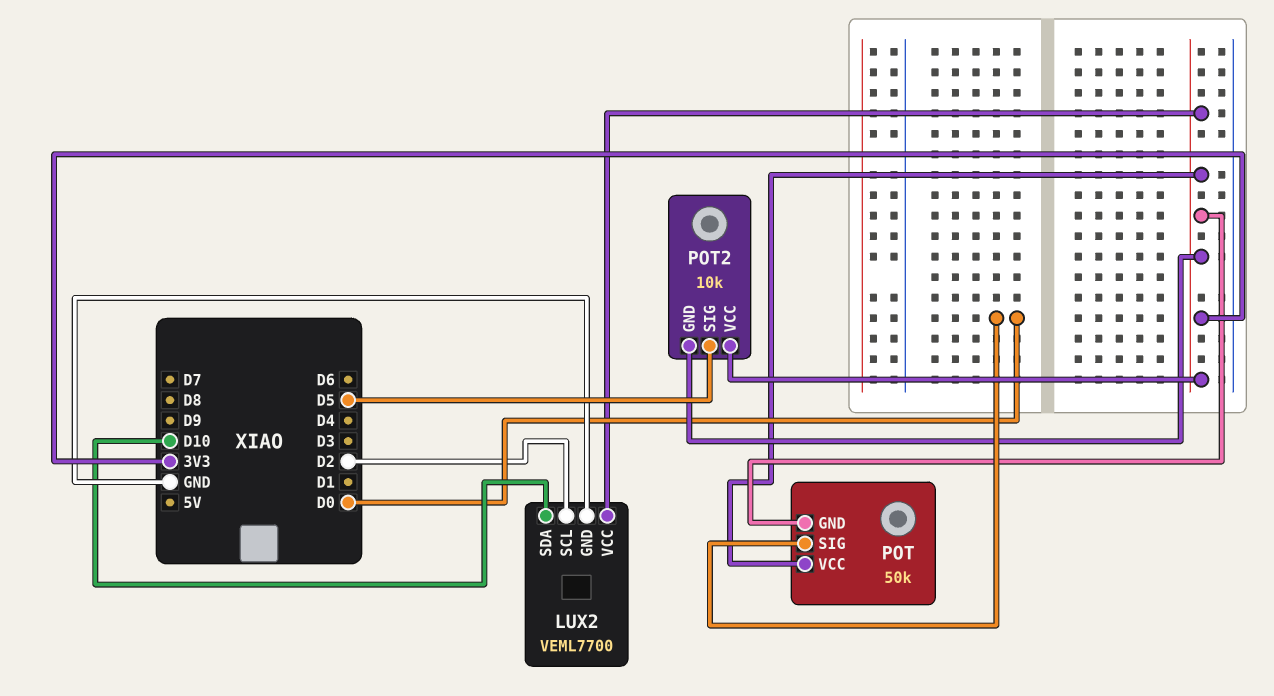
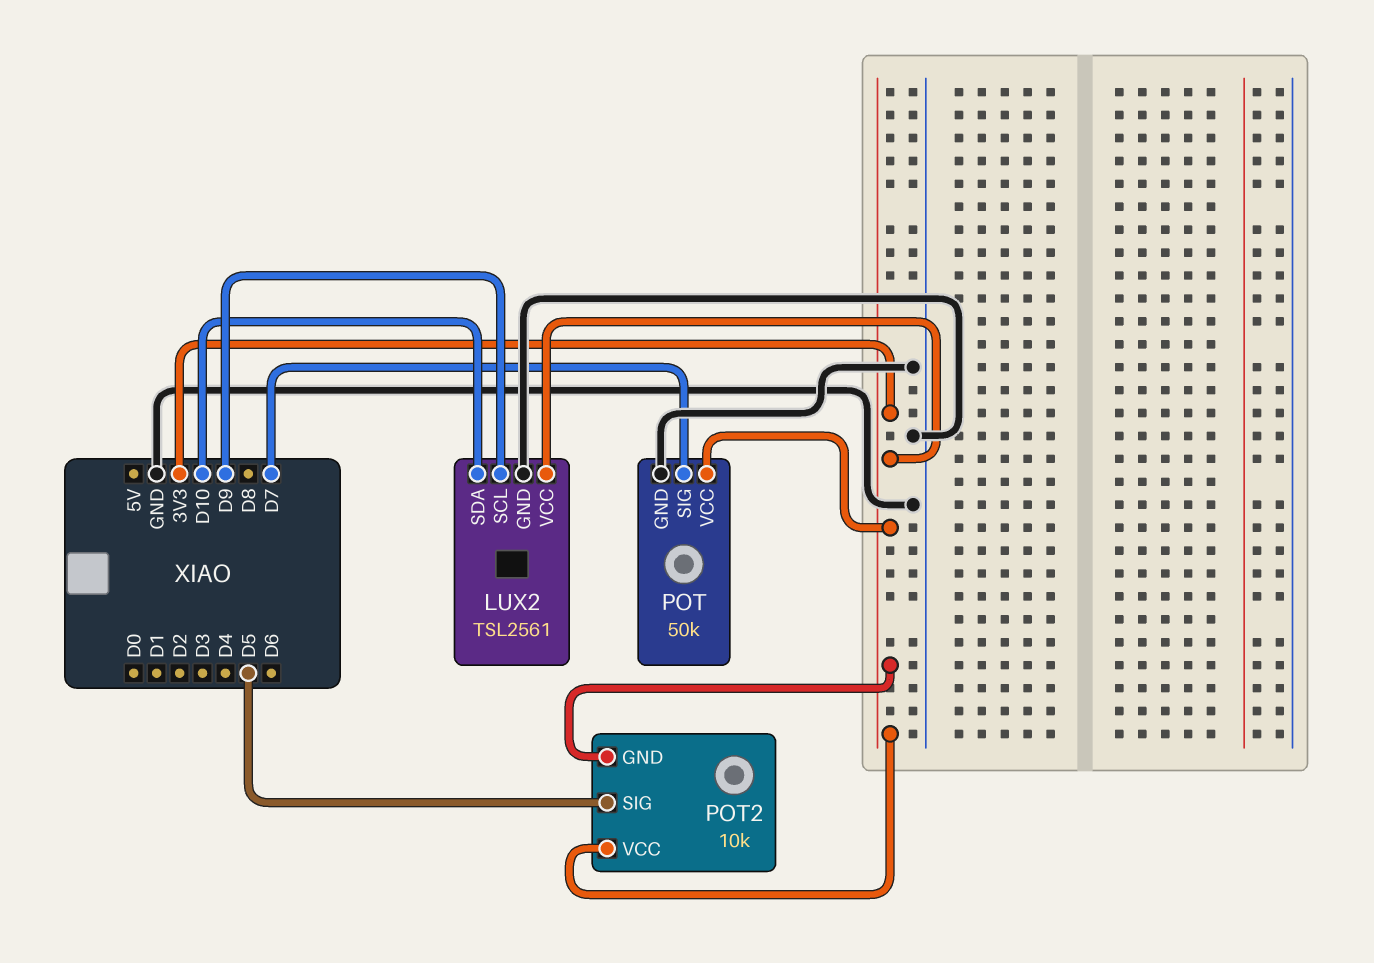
LUX2: VEML7700 -> TSL2561
LUX2 pin SCL: D2 -> D9
POT pin GND: 3V3 -> GND
POT pin SIG: D0 -> D7

